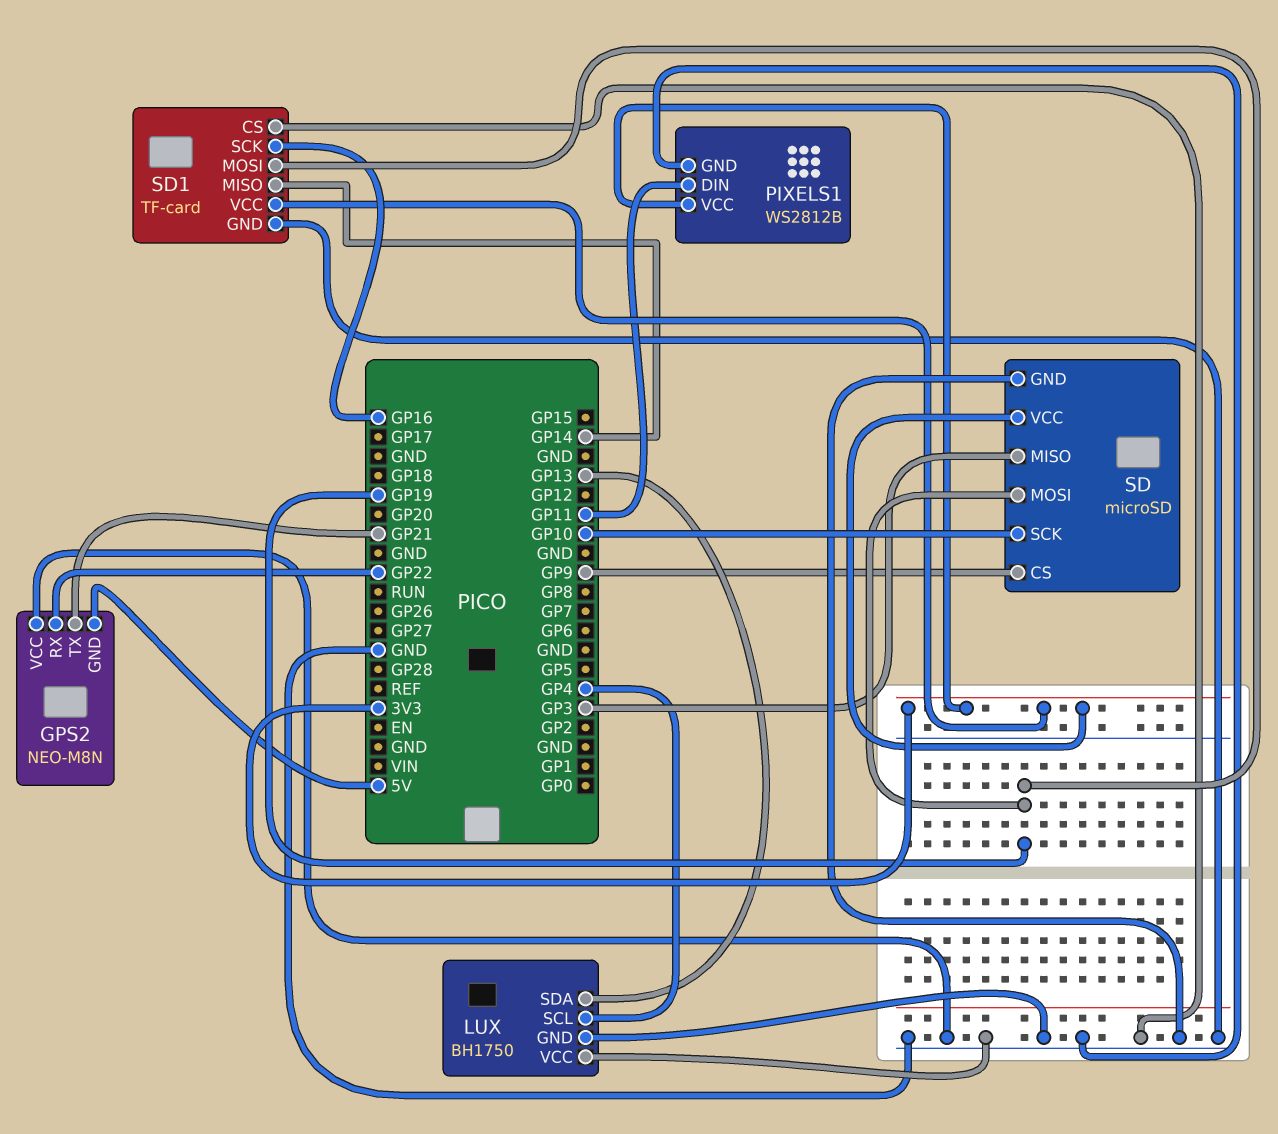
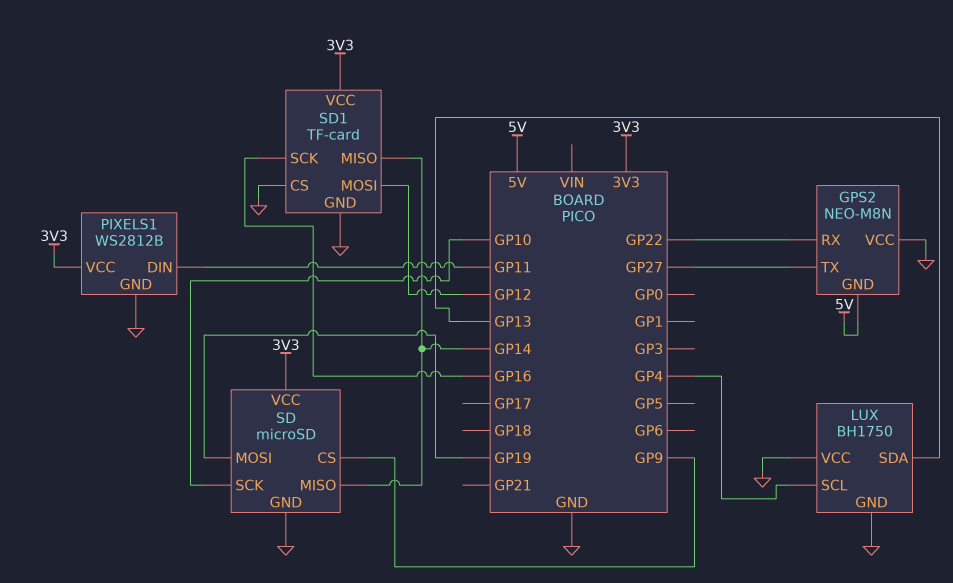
GPS2 pin TX: GP21 -> GP27
SD pin MISO: GP3 -> GP14
SD1 pin MOSI: GP19 -> GP12

